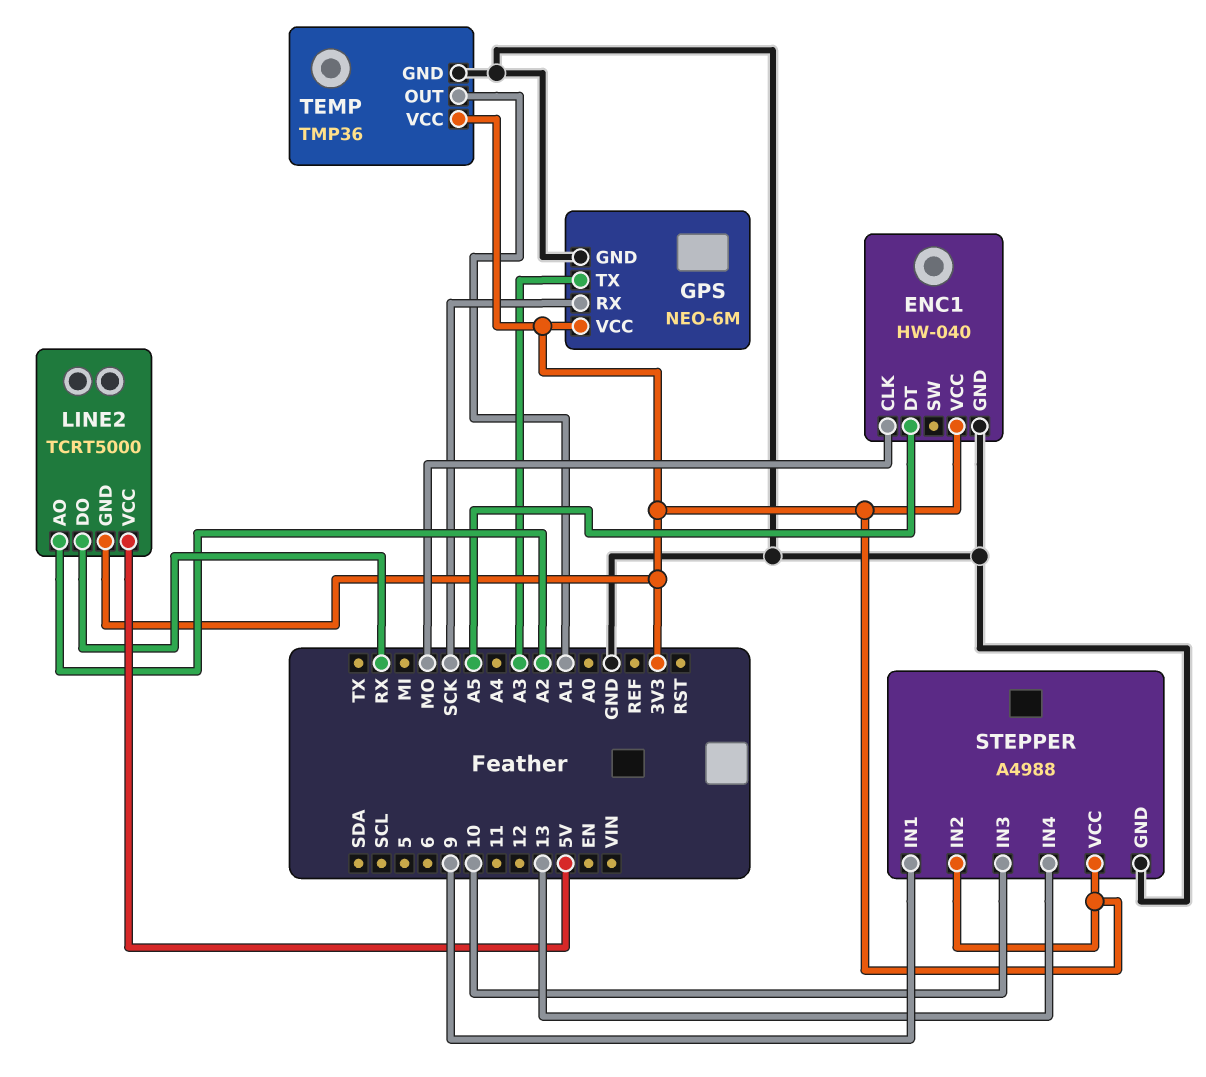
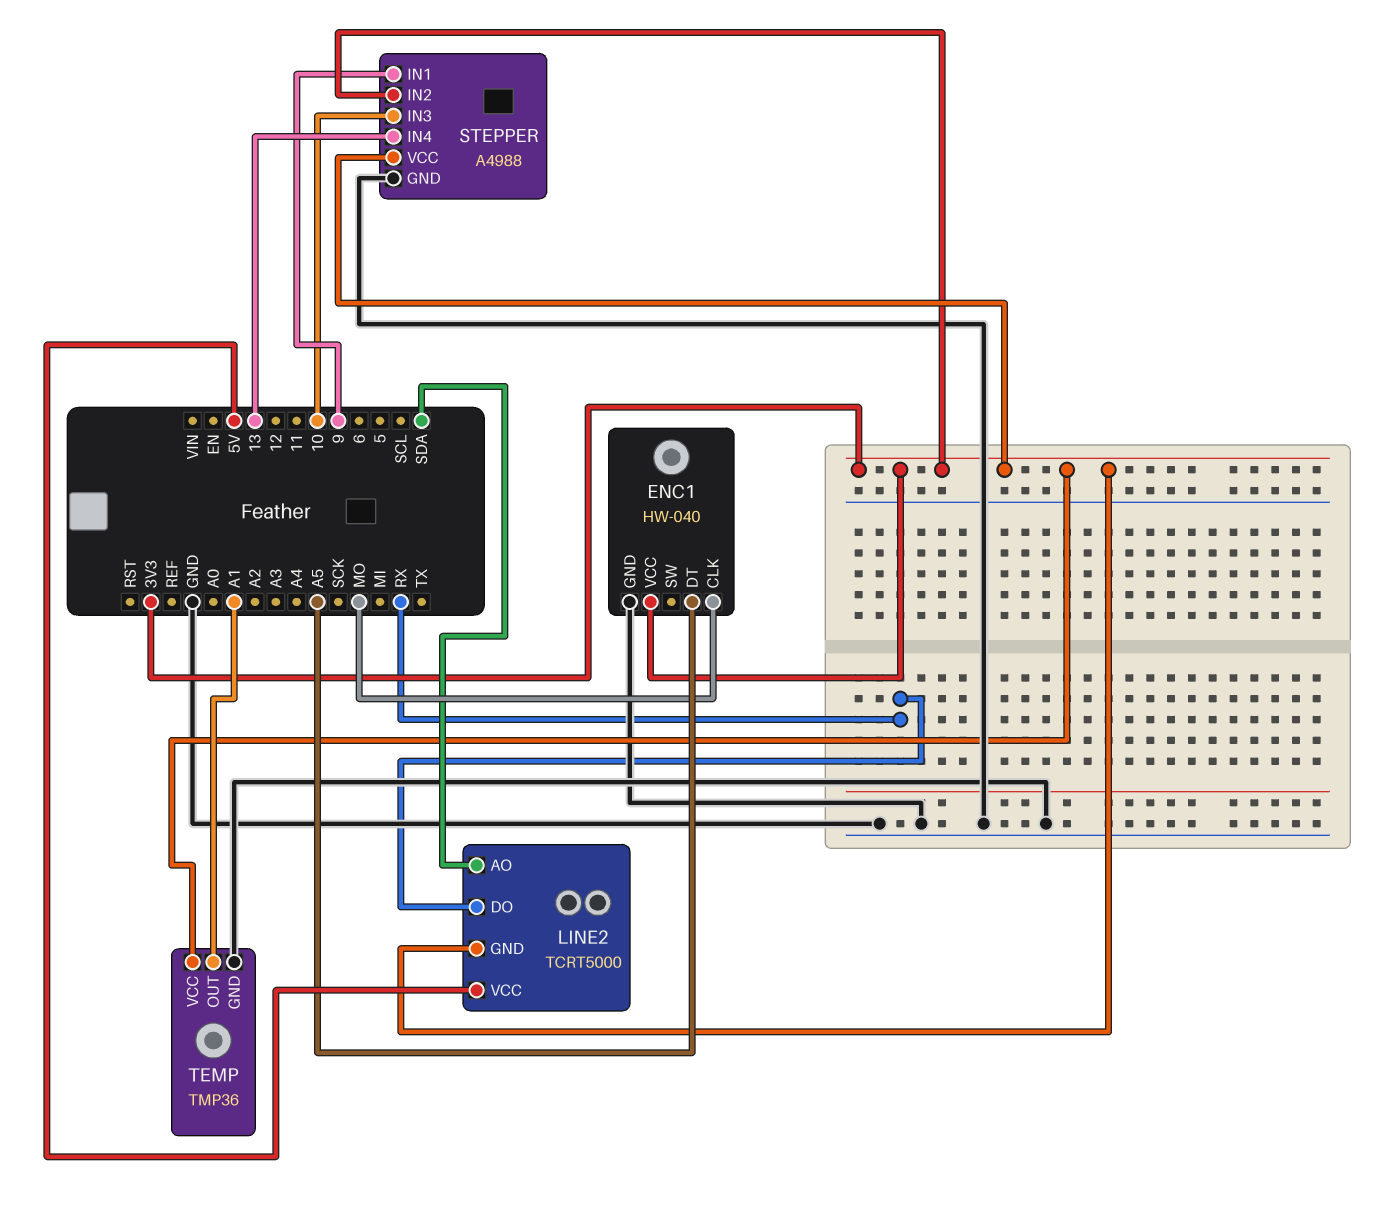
GPS: NEO-6M -> none
GPS pin GND: GND -> none
GPS pin RX: SCK -> none
GPS pin TX: A3 -> none
GPS pin VCC: 3V3 -> none
LINE2 pin AO: A2 -> SDA

